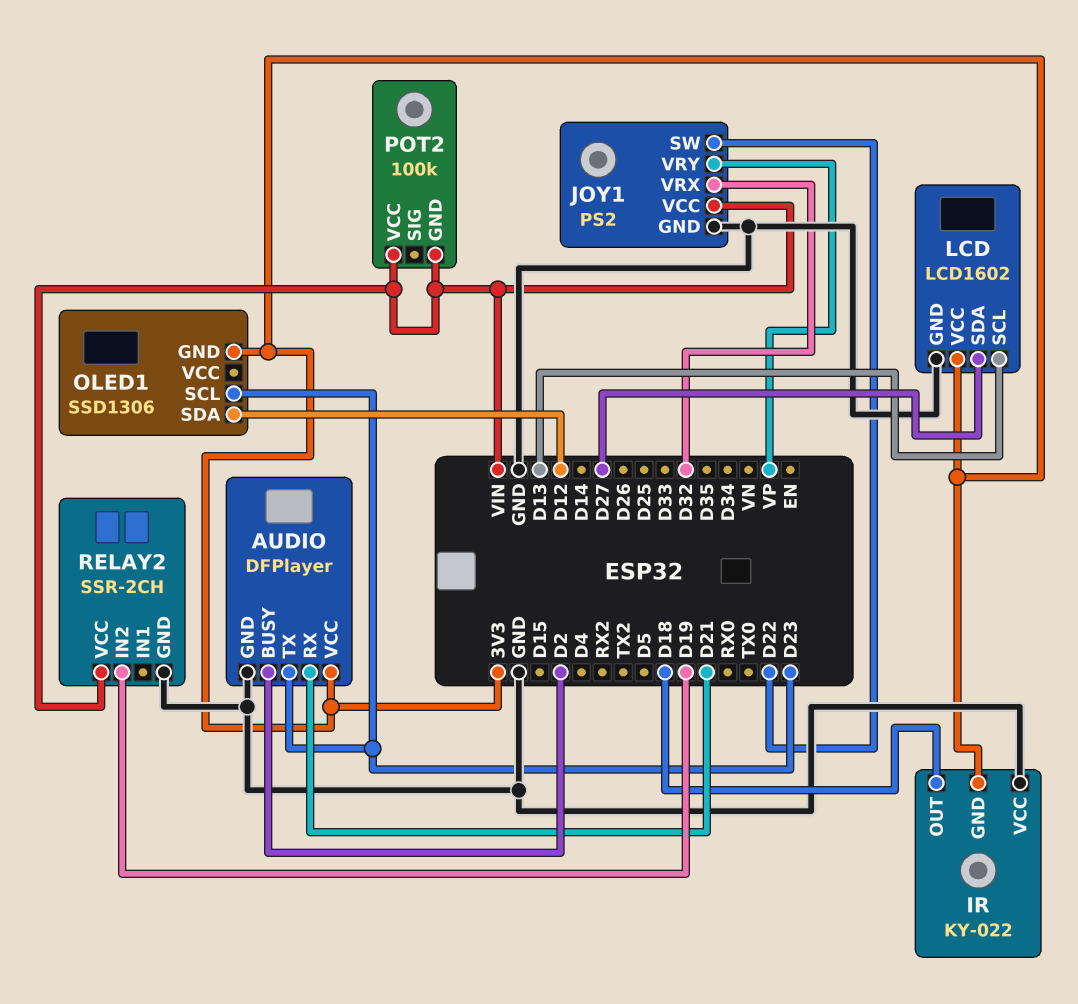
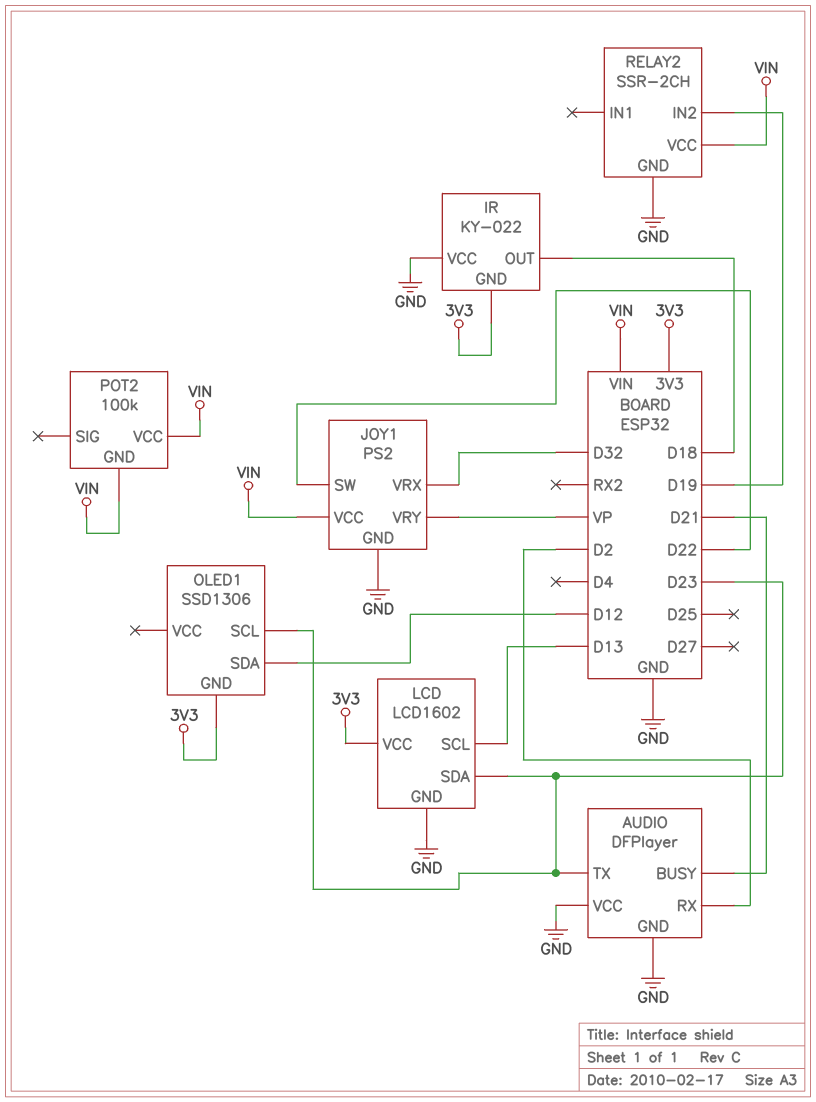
AUDIO pin BUSY: D2 -> D21
AUDIO pin RX: D21 -> D2
AUDIO pin VCC: 3V3 -> GND
LCD pin SDA: D27 -> D23

